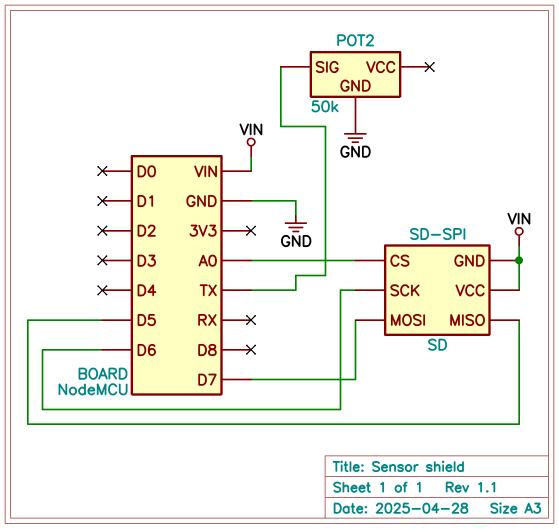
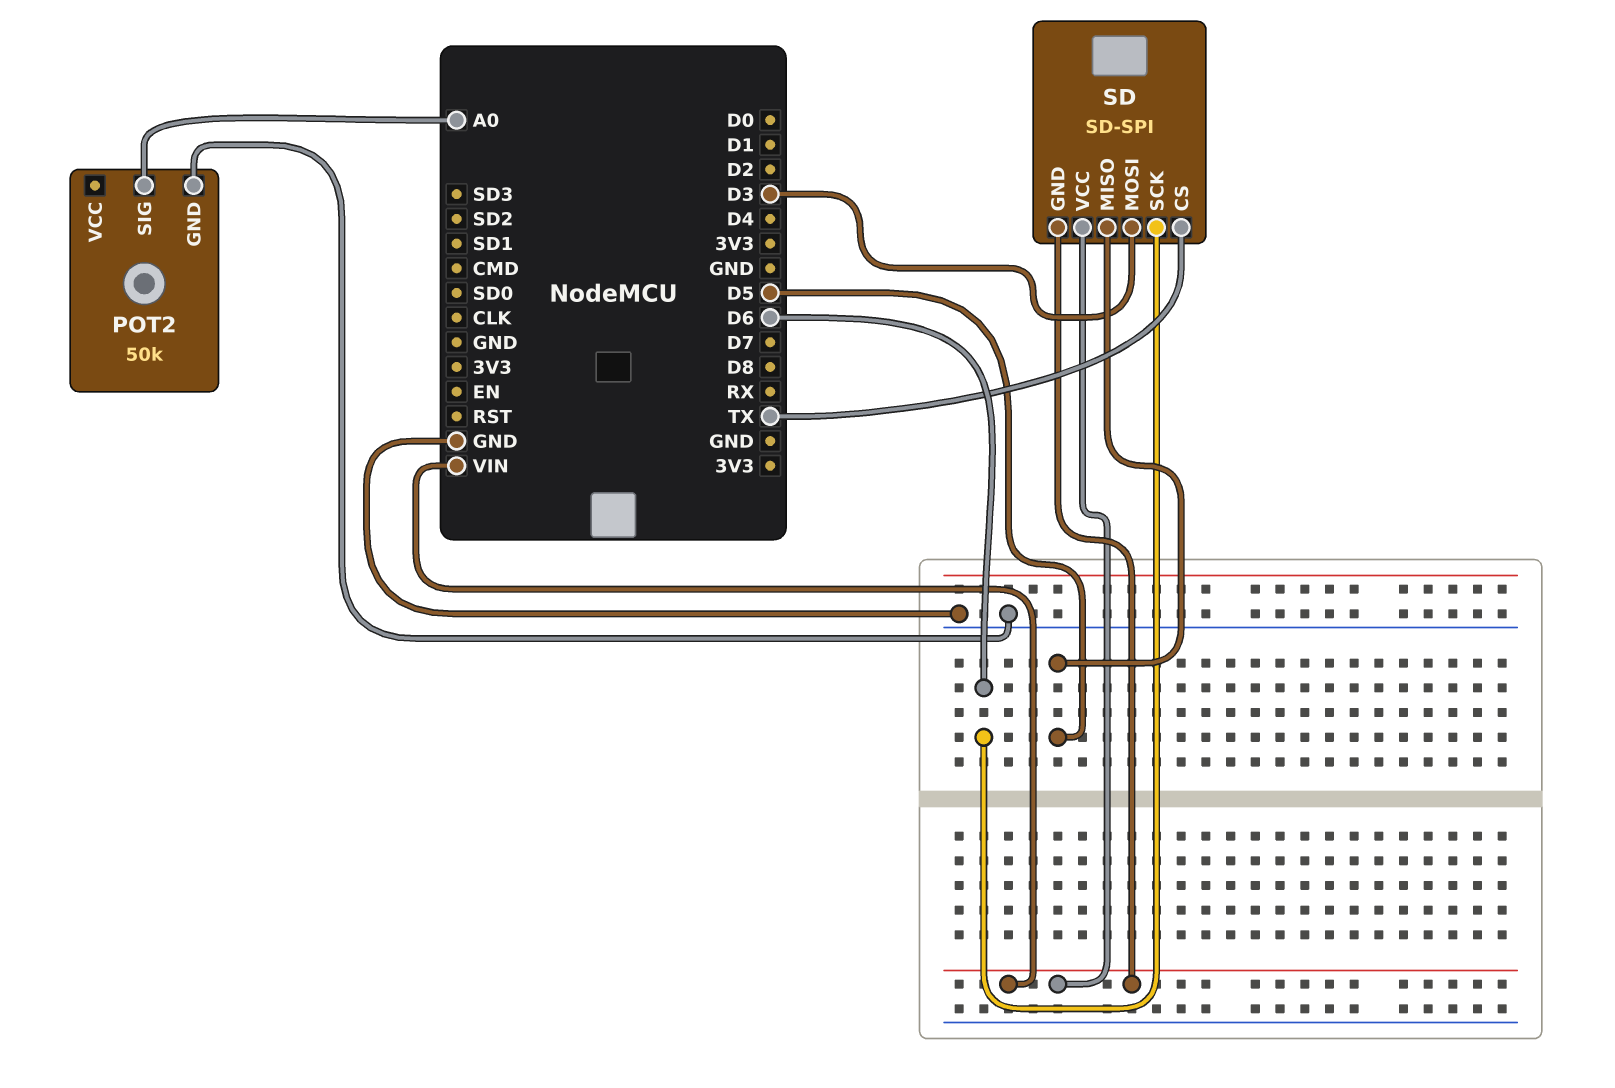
POT2 pin SIG: TX -> A0
SD pin CS: A0 -> TX
SD pin MOSI: D7 -> D3

